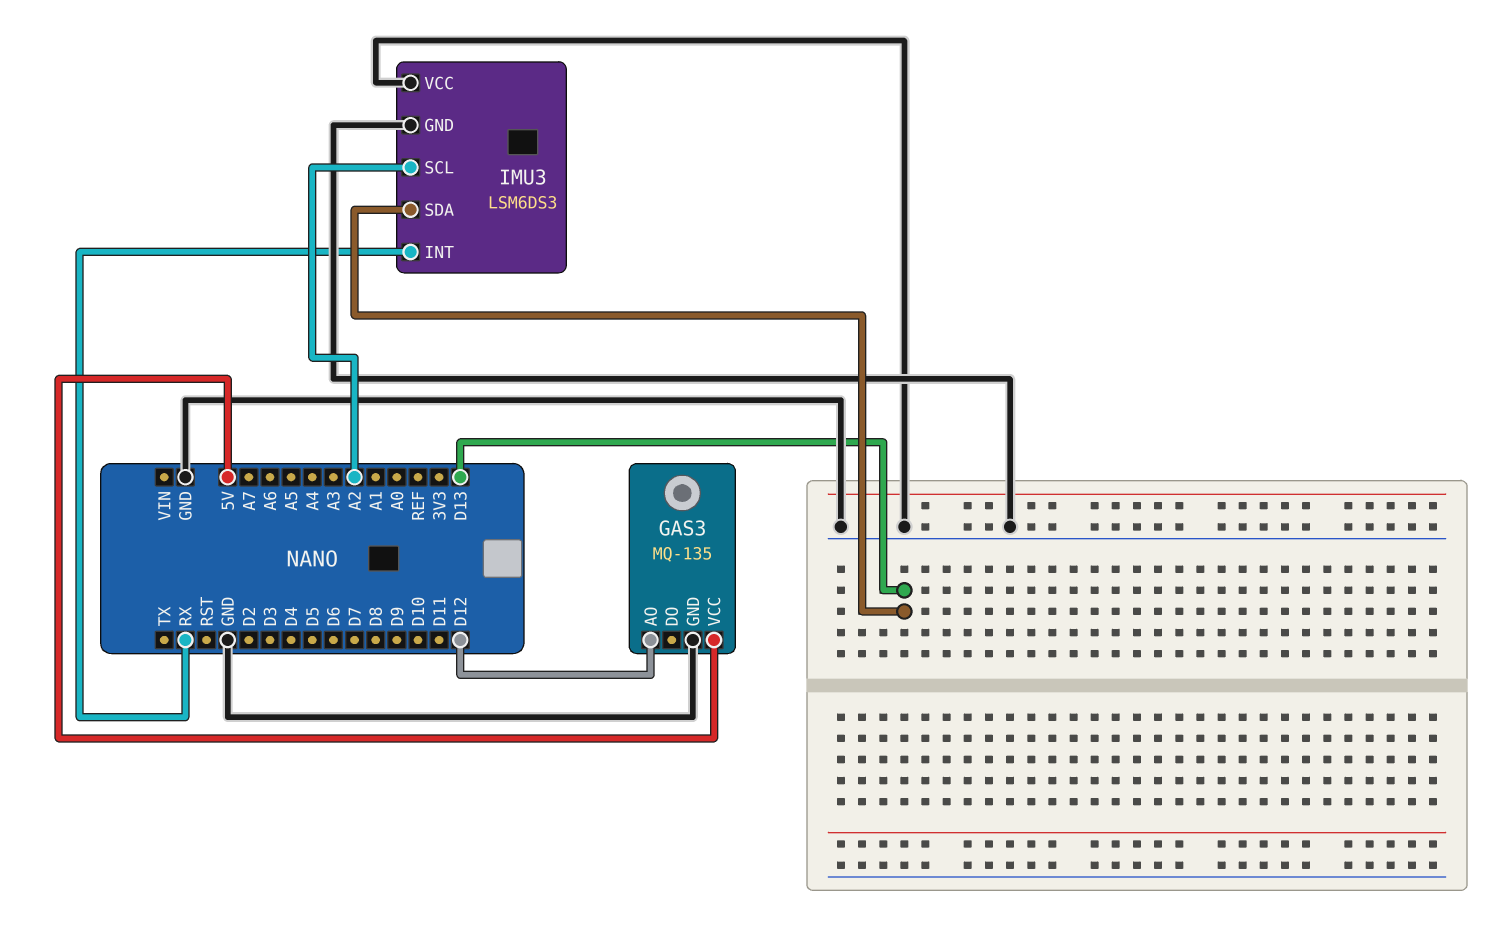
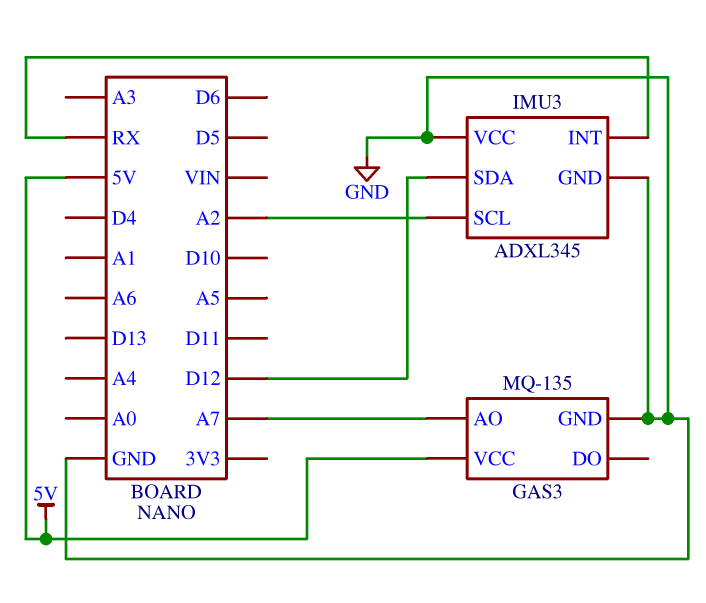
GAS3 pin AO: D12 -> A7
IMU3: LSM6DS3 -> ADXL345
IMU3 pin SDA: D13 -> D12

